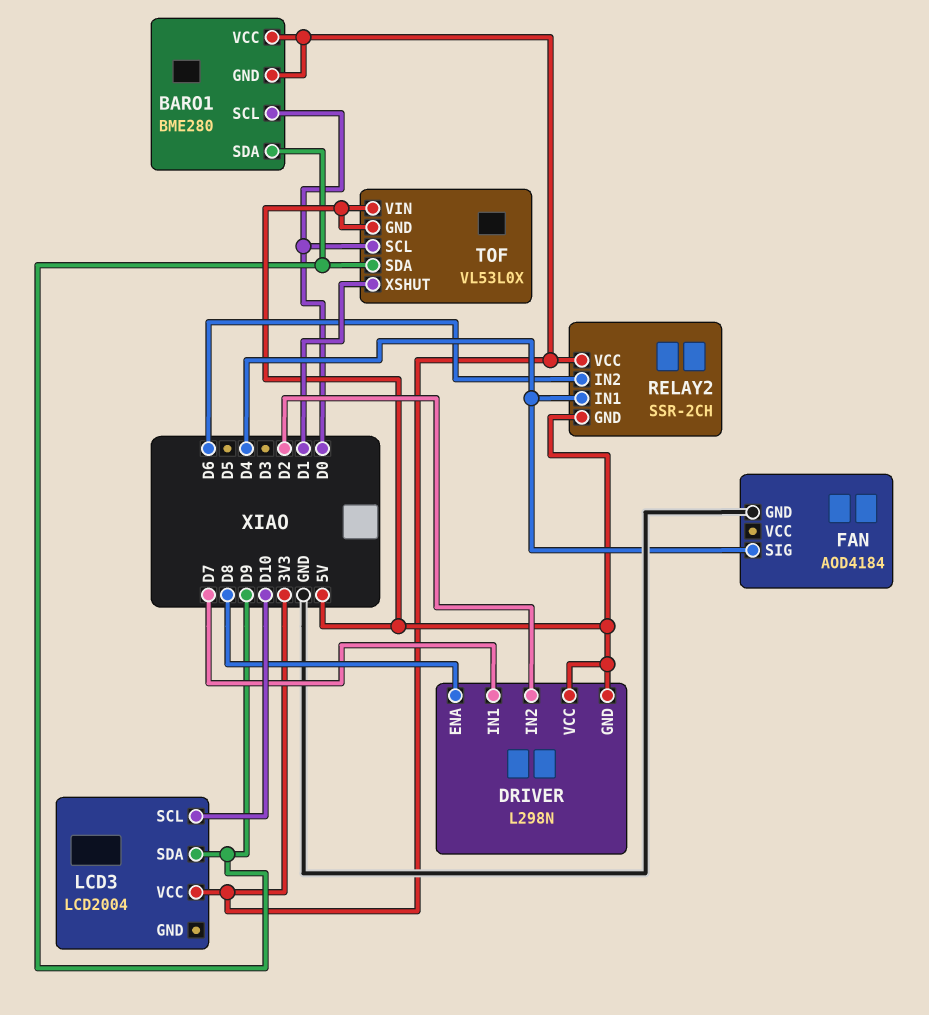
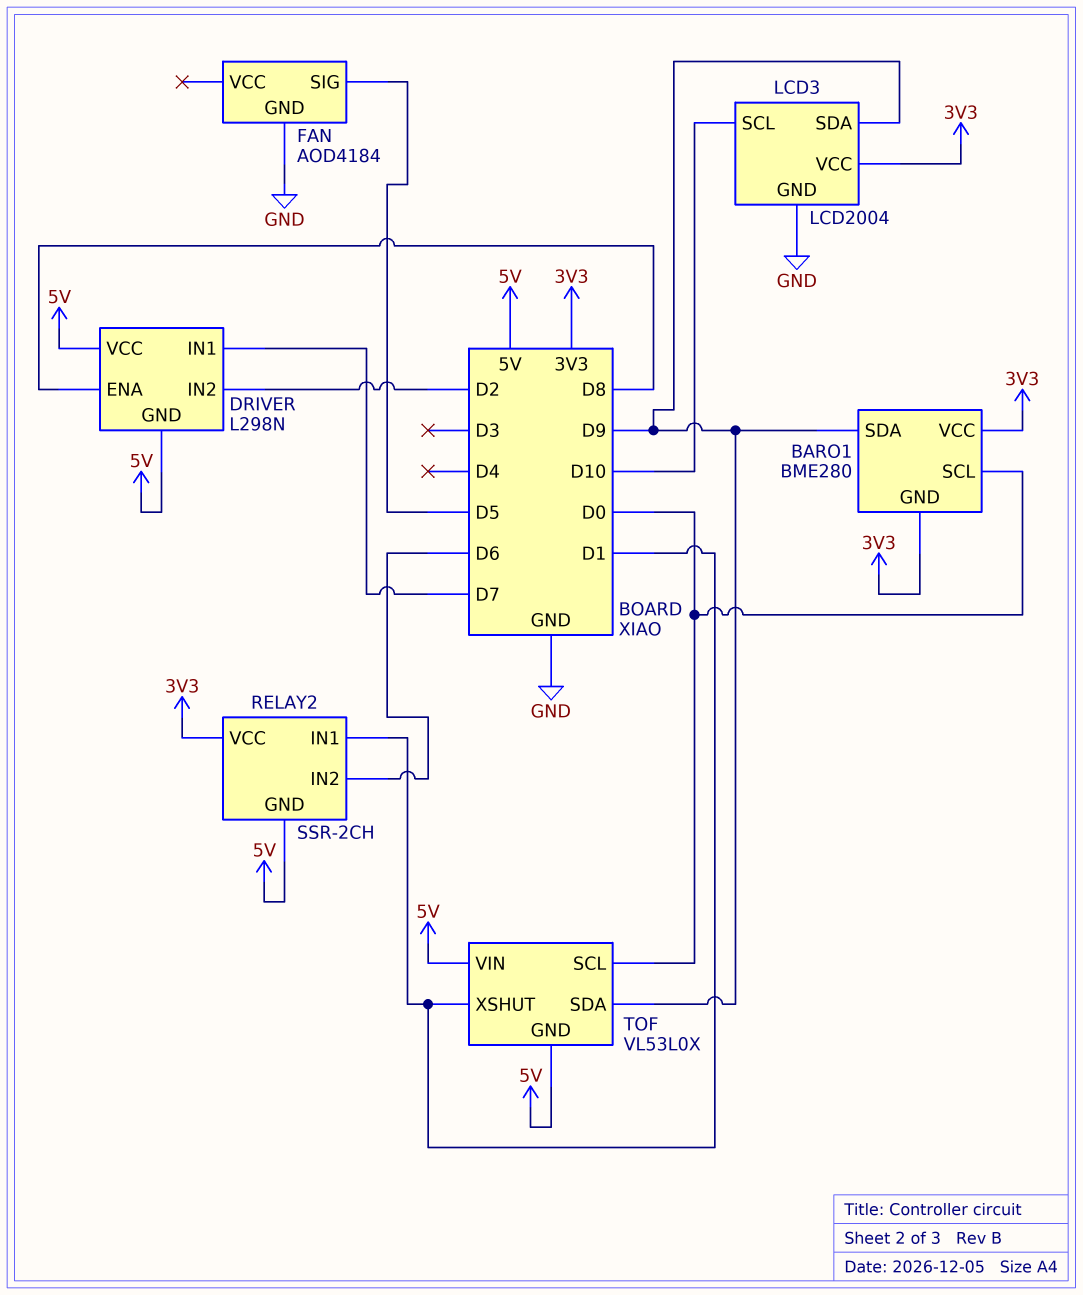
FAN pin SIG: D4 -> D5
LCD3 pin GND: none -> GND
RELAY2 pin IN1: D4 -> D1

